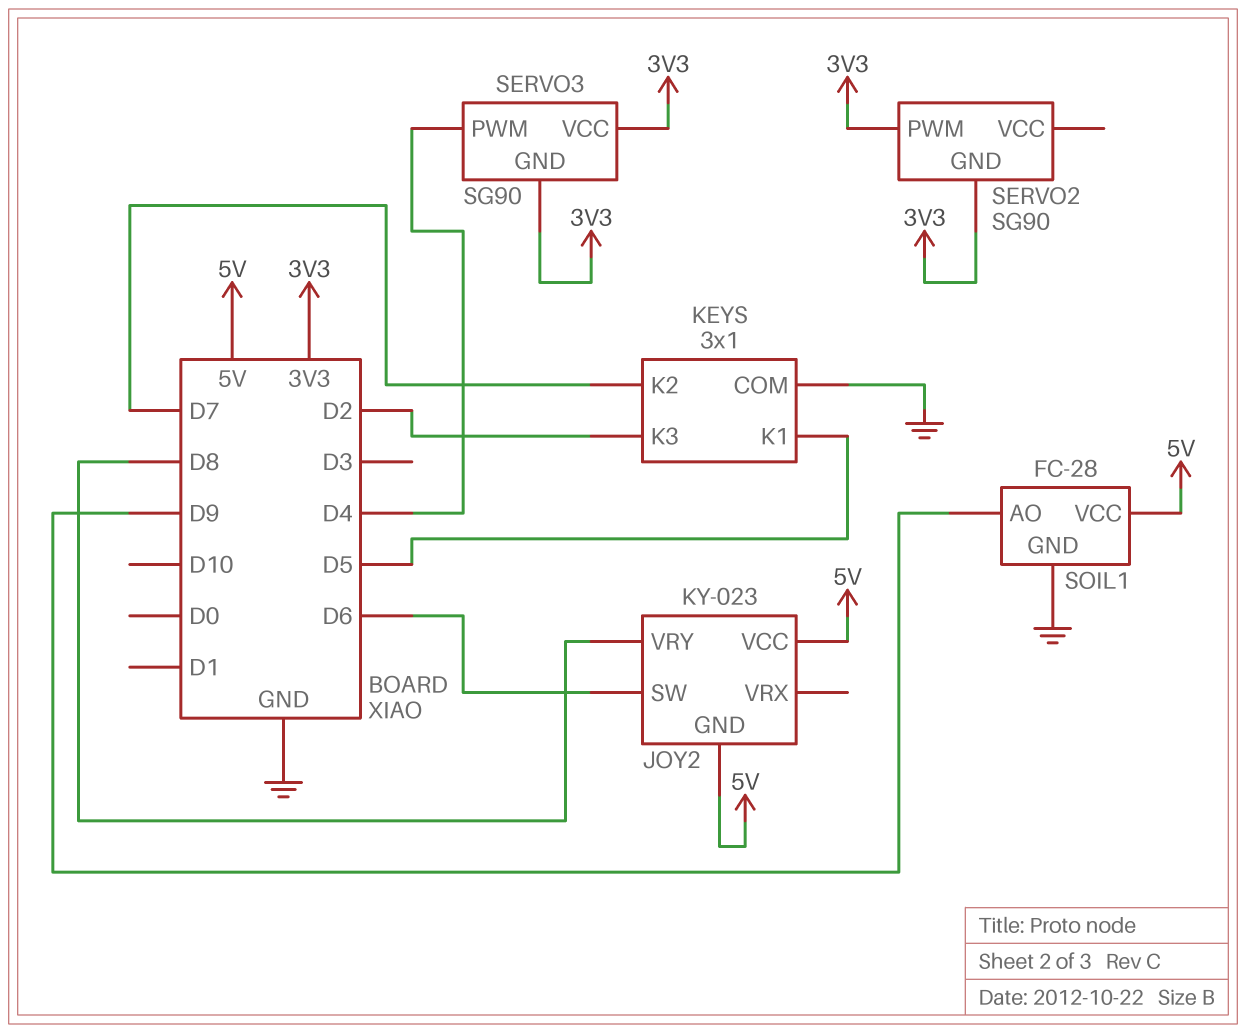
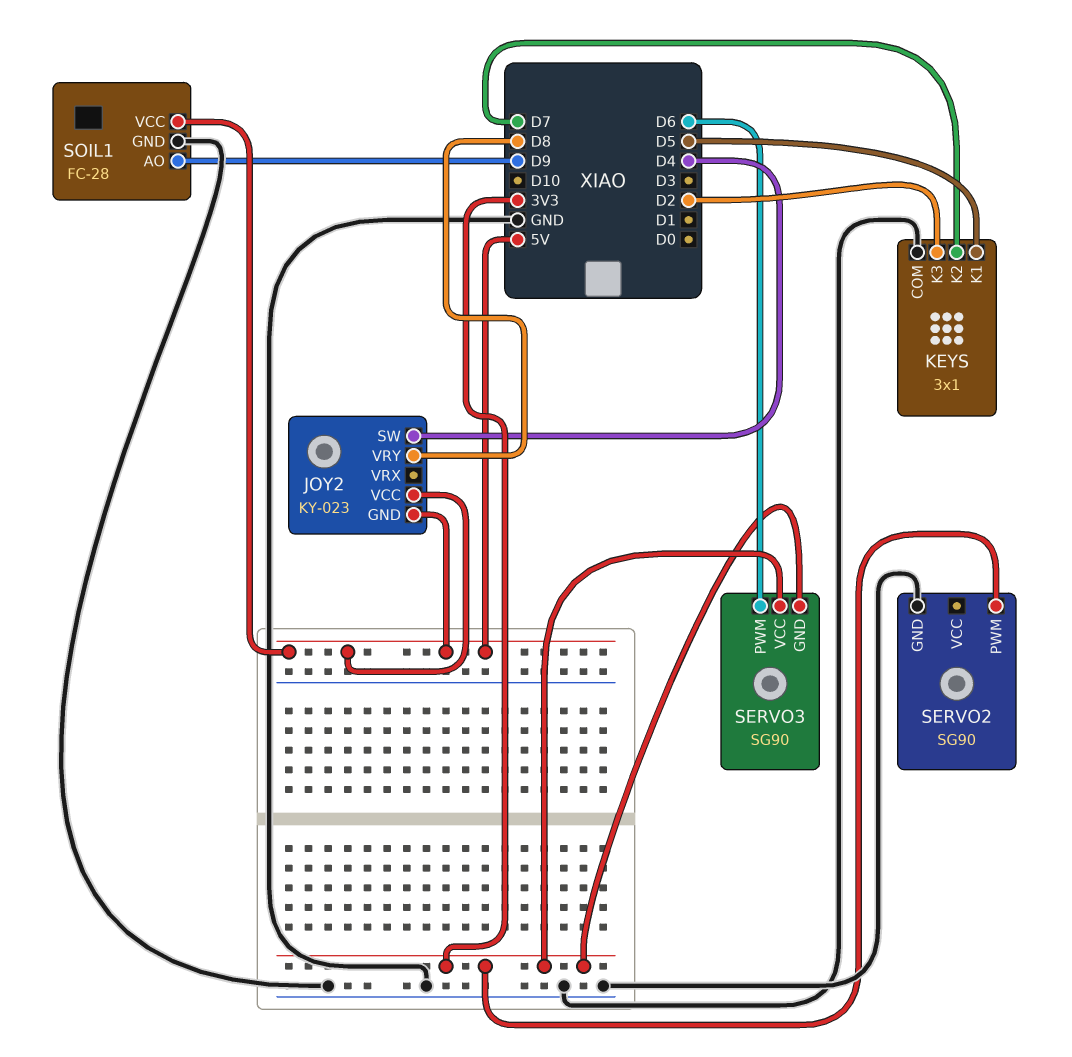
JOY2 pin SW: D6 -> D4
SERVO2 pin GND: 3V3 -> GND
SERVO3 pin PWM: D4 -> D6

